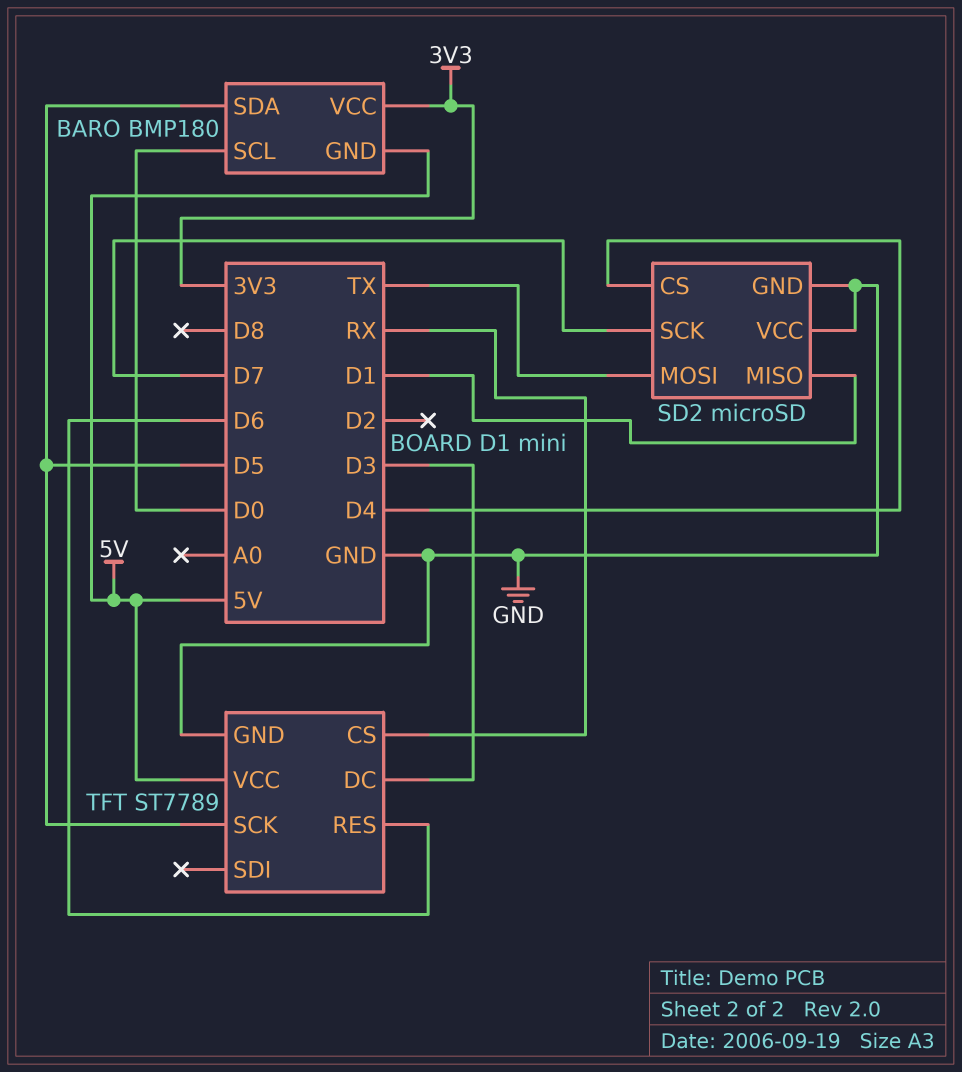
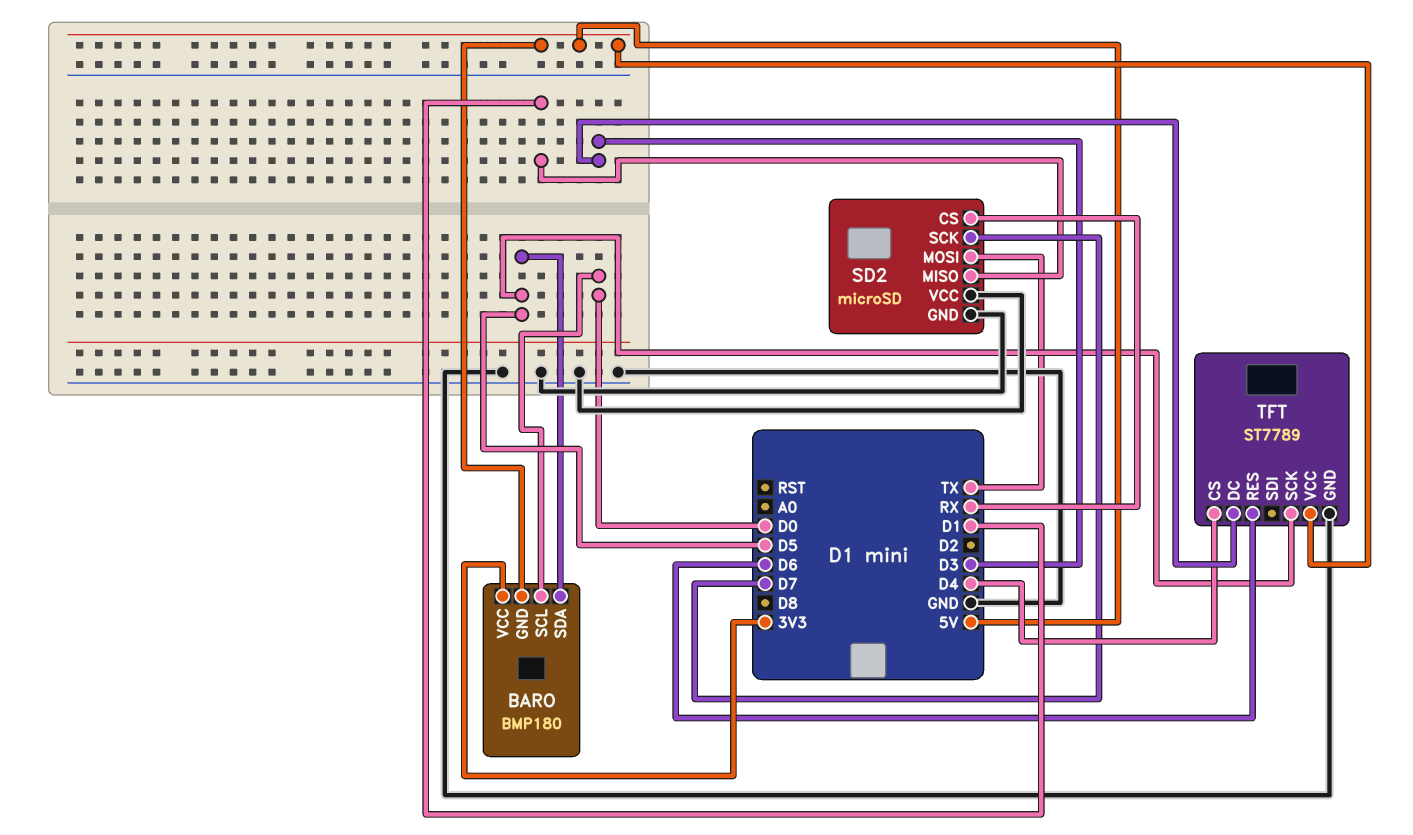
SD2 pin CS: D4 -> RX
TFT pin CS: RX -> D4

